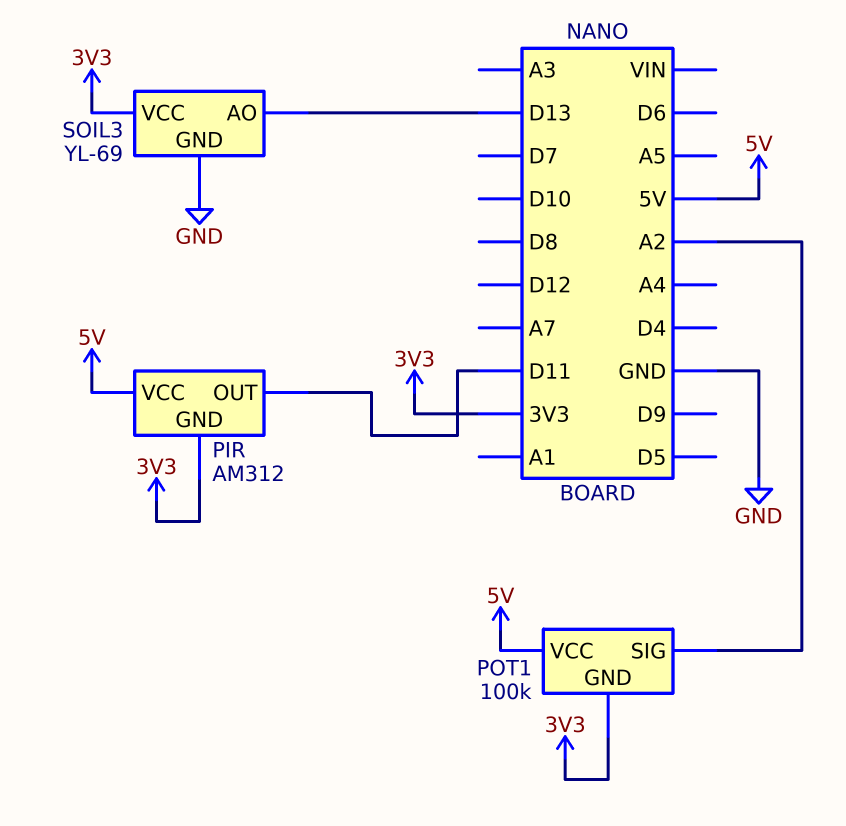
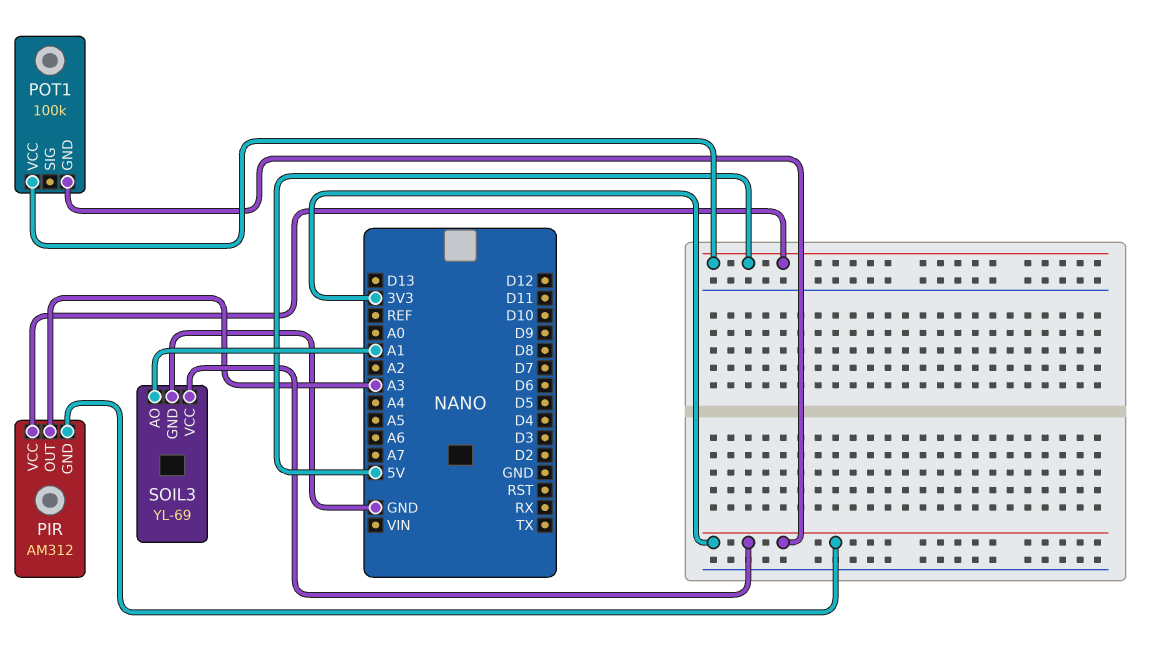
PIR pin OUT: D11 -> A3
POT1 pin SIG: A2 -> none
SOIL3 pin AO: D13 -> A1

